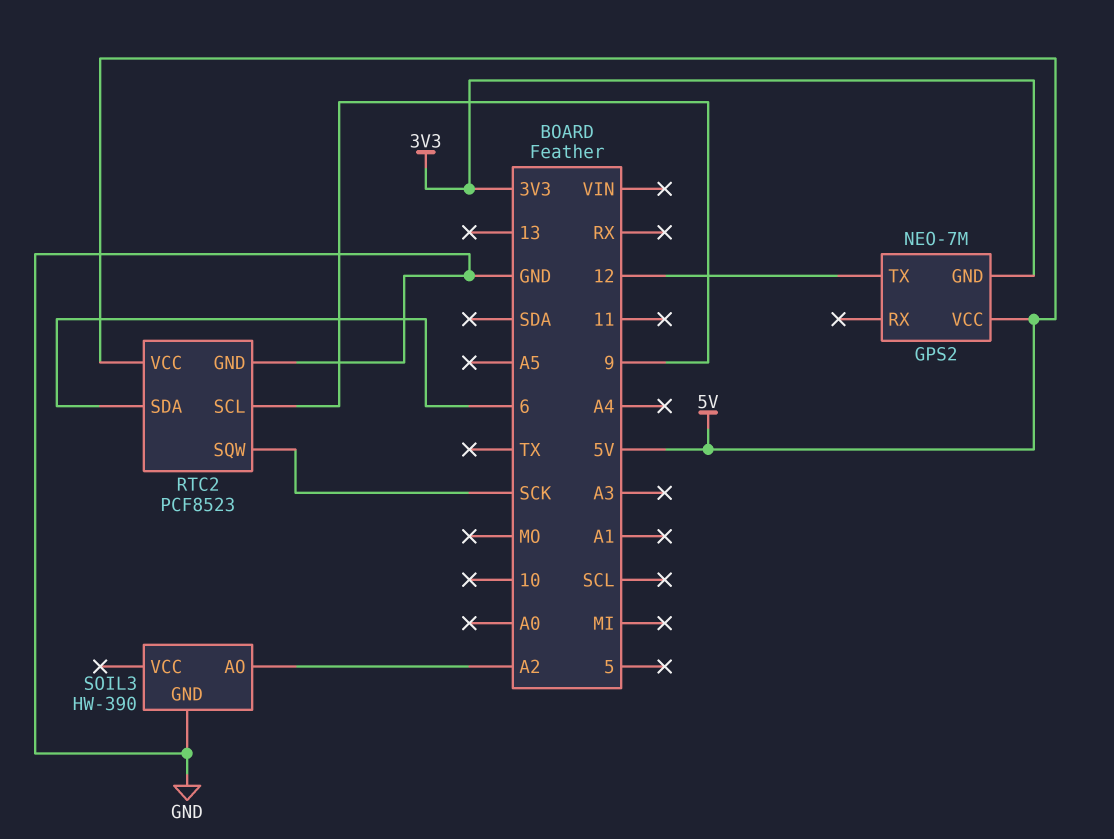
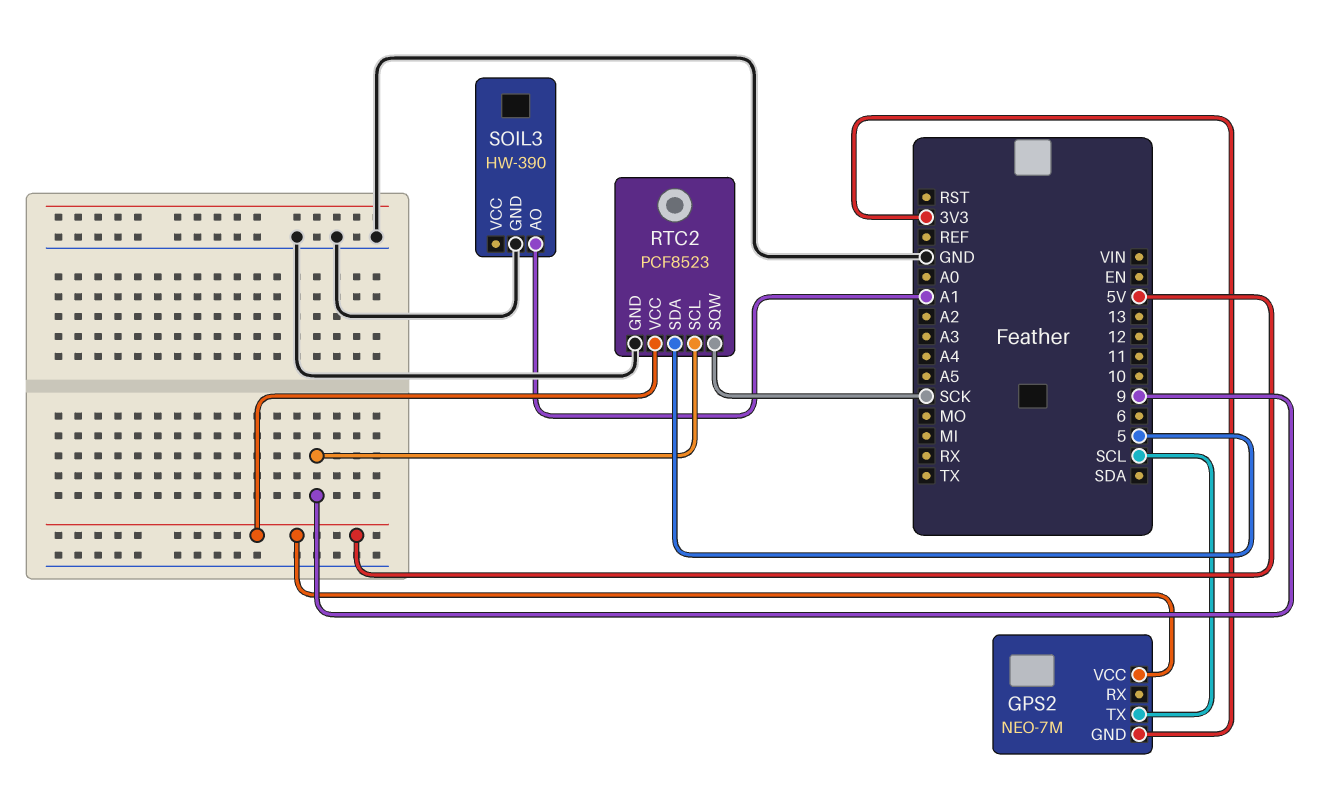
GPS2 pin TX: 12 -> SCL
RTC2 pin SDA: 6 -> 5
SOIL3 pin AO: A2 -> A1

